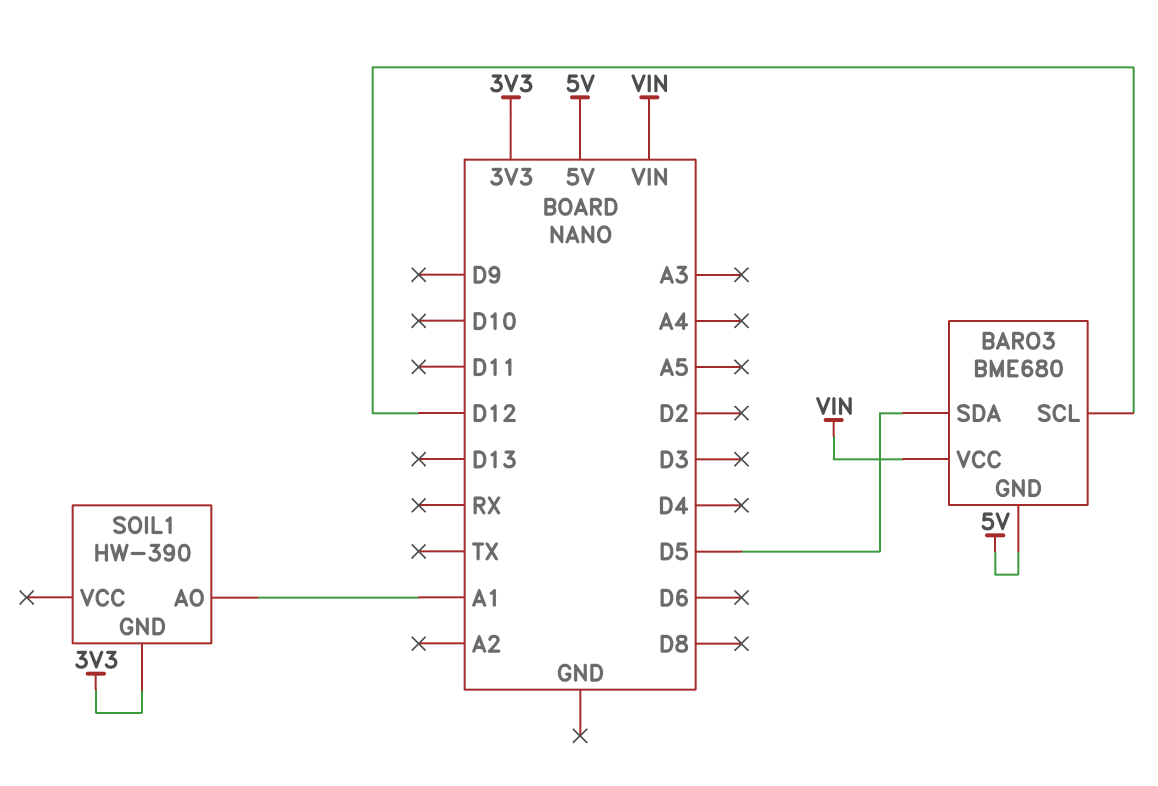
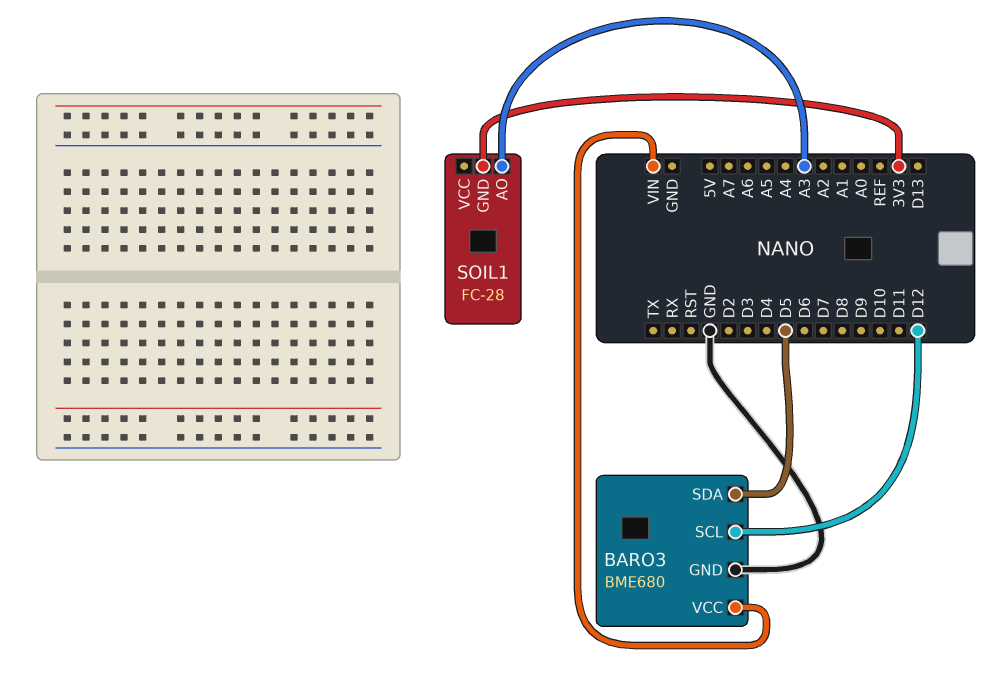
BARO3 pin GND: 5V -> GND
SOIL1: HW-390 -> FC-28
SOIL1 pin AO: A1 -> A3

